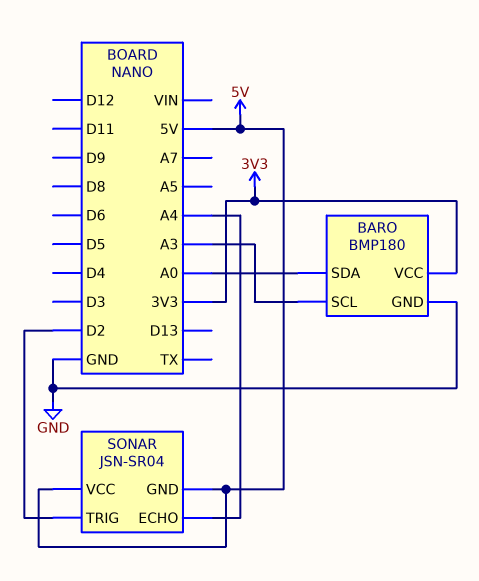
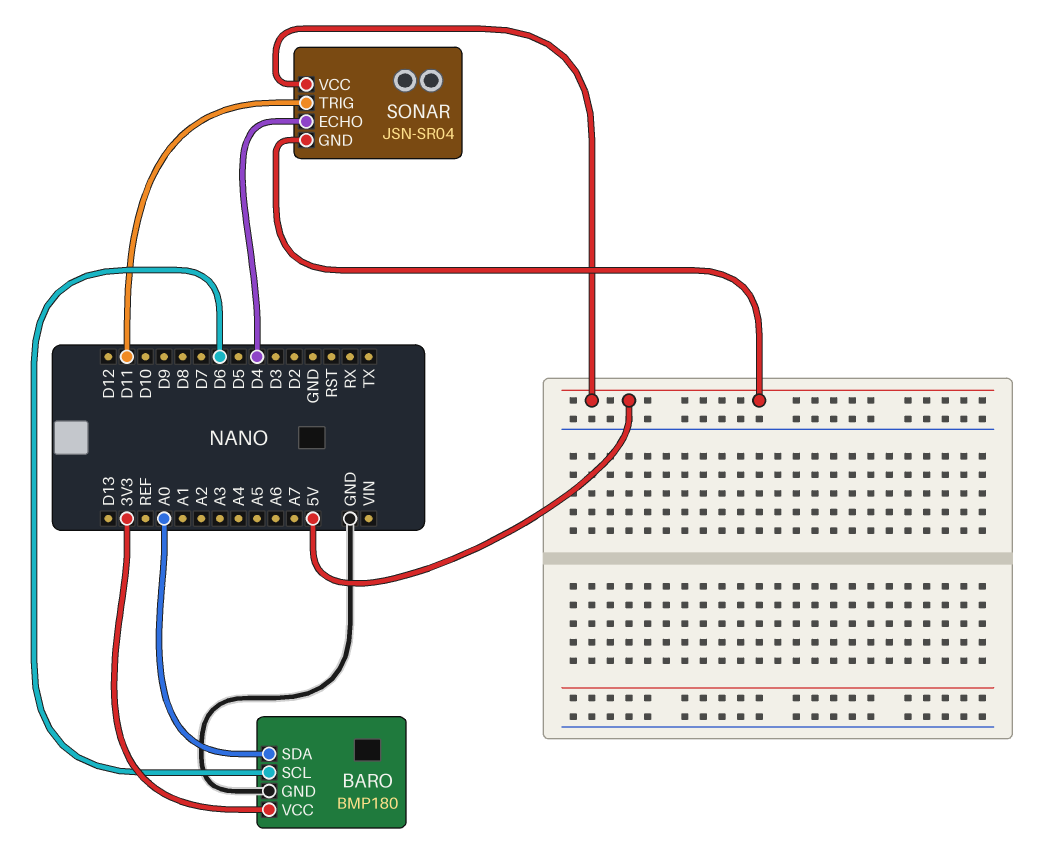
BARO pin SCL: A3 -> D6
SONAR pin ECHO: A4 -> D4
SONAR pin TRIG: D2 -> D11

